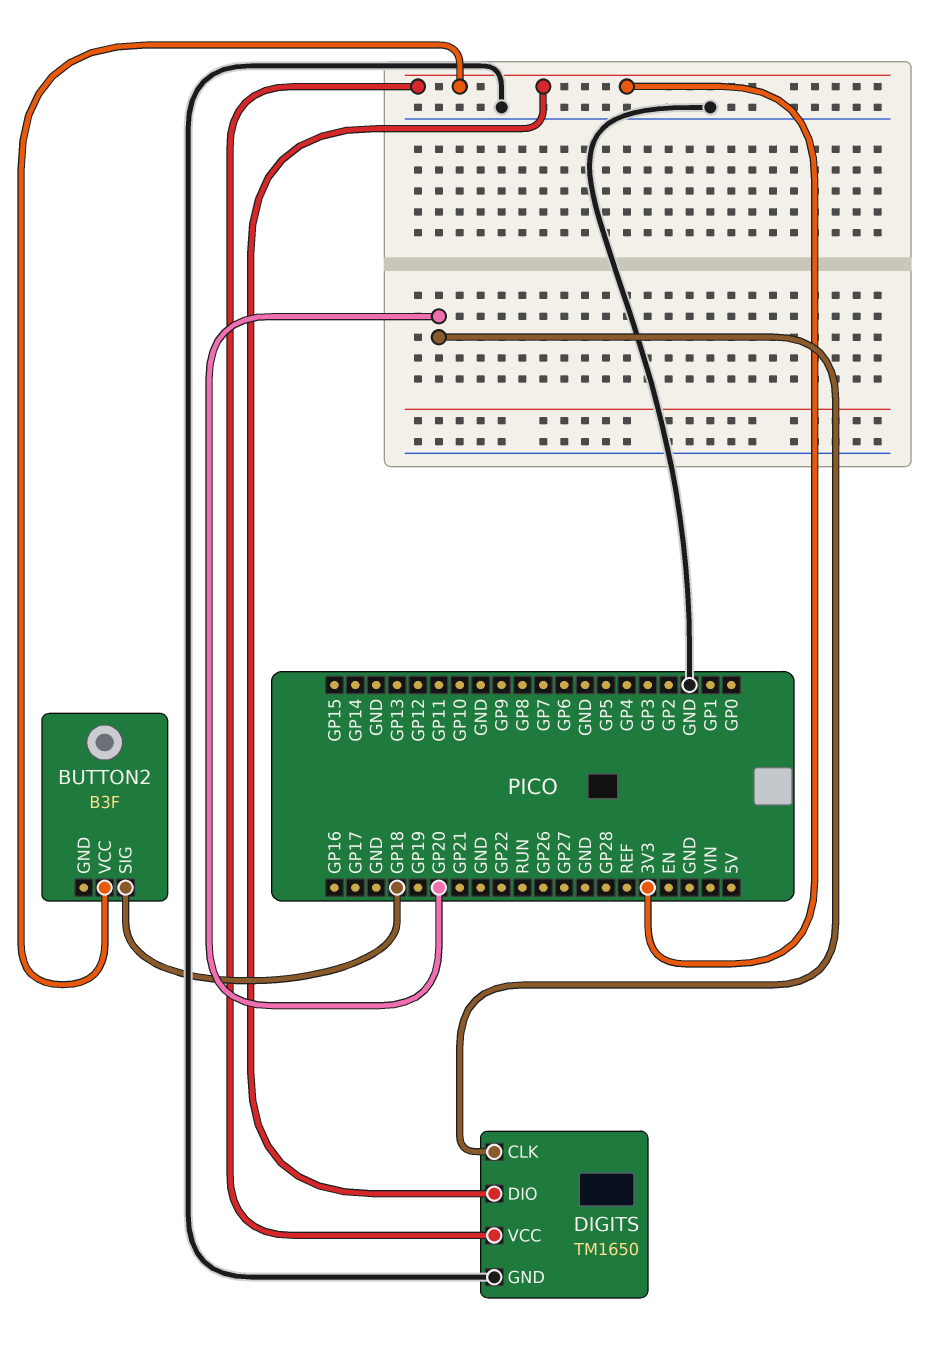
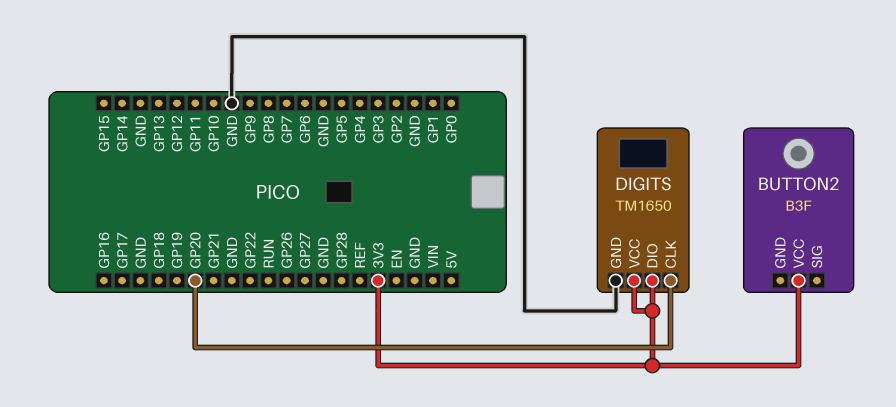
BUTTON2 pin SIG: GP18 -> none

